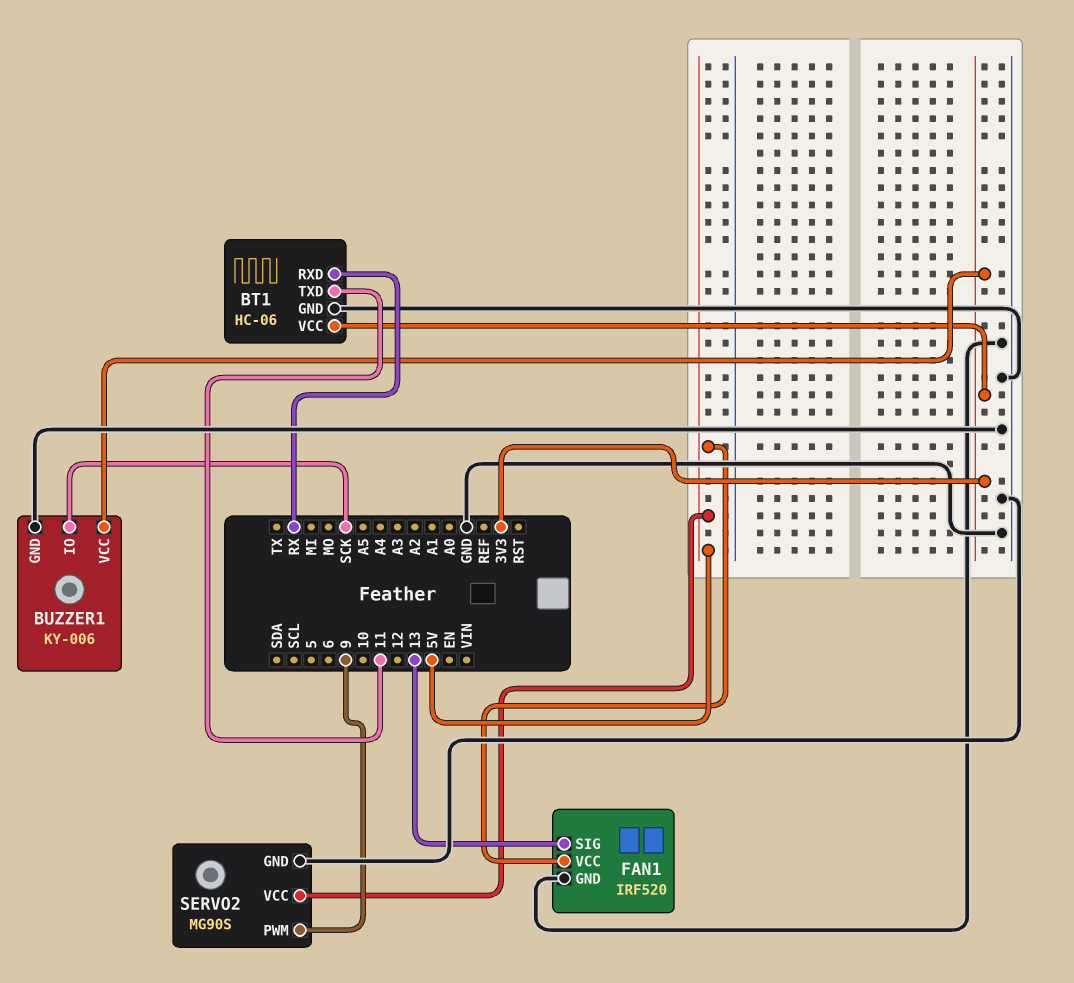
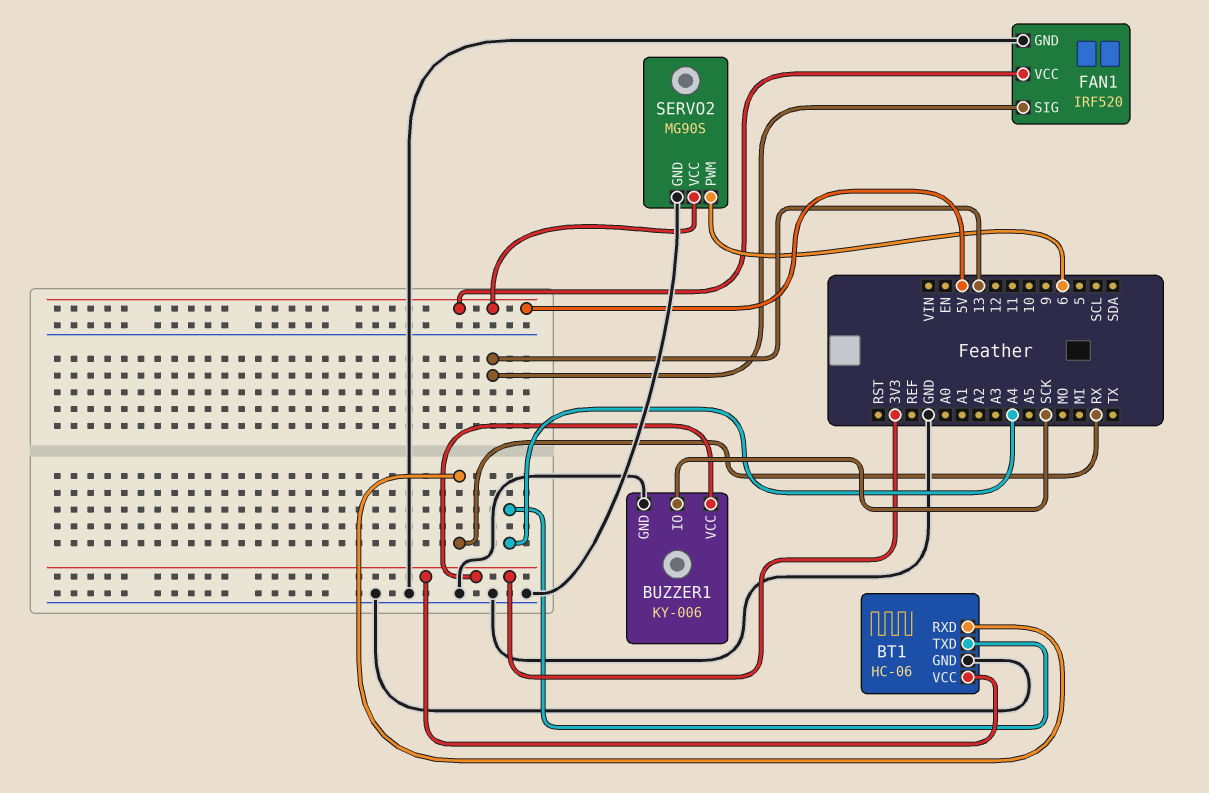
BT1 pin TXD: 11 -> A4
SERVO2 pin PWM: 9 -> 6

